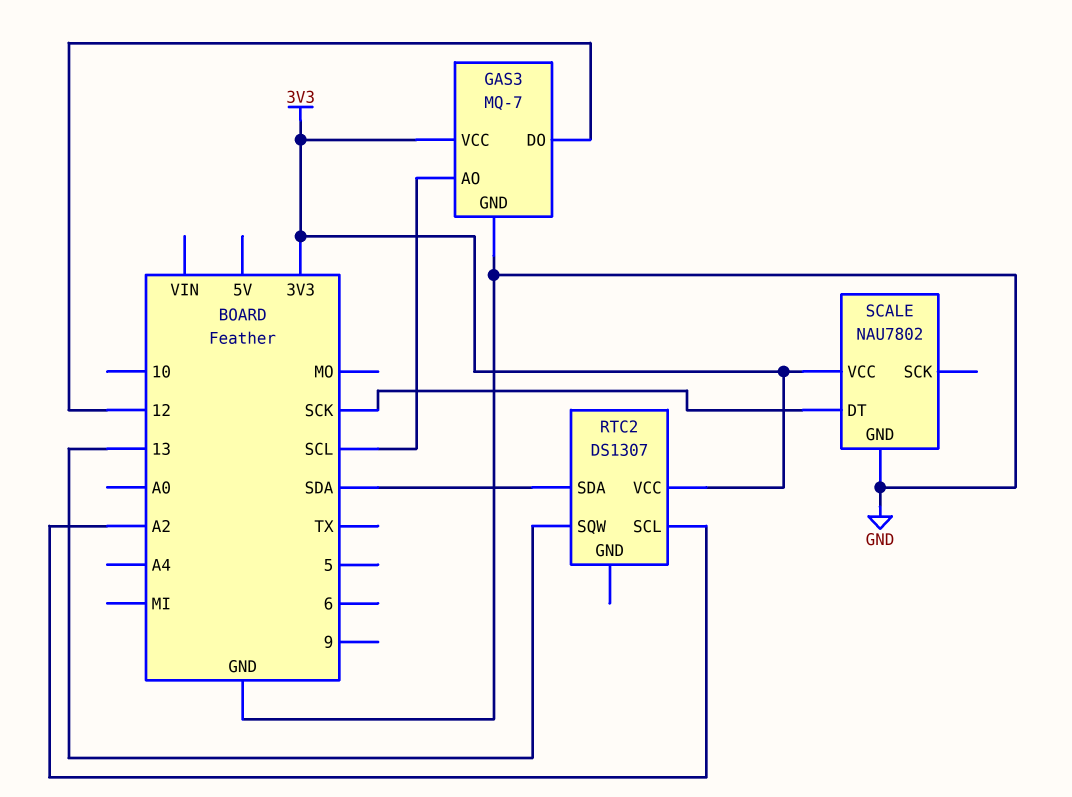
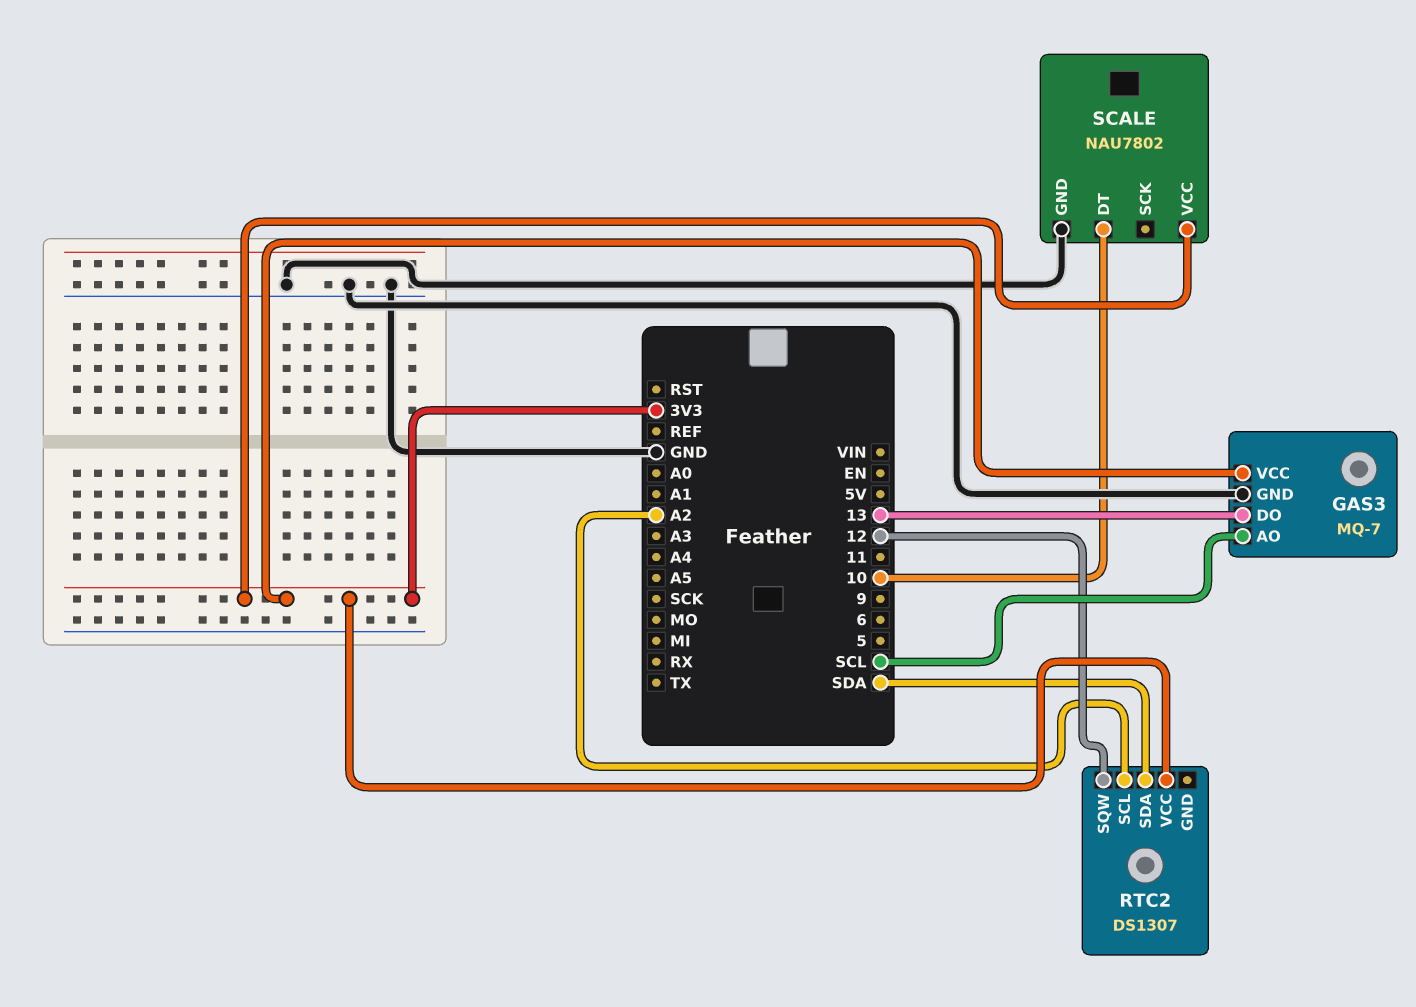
GAS3 pin DO: 12 -> 13
RTC2 pin SQW: 13 -> 12
SCALE pin DT: SCK -> 10

